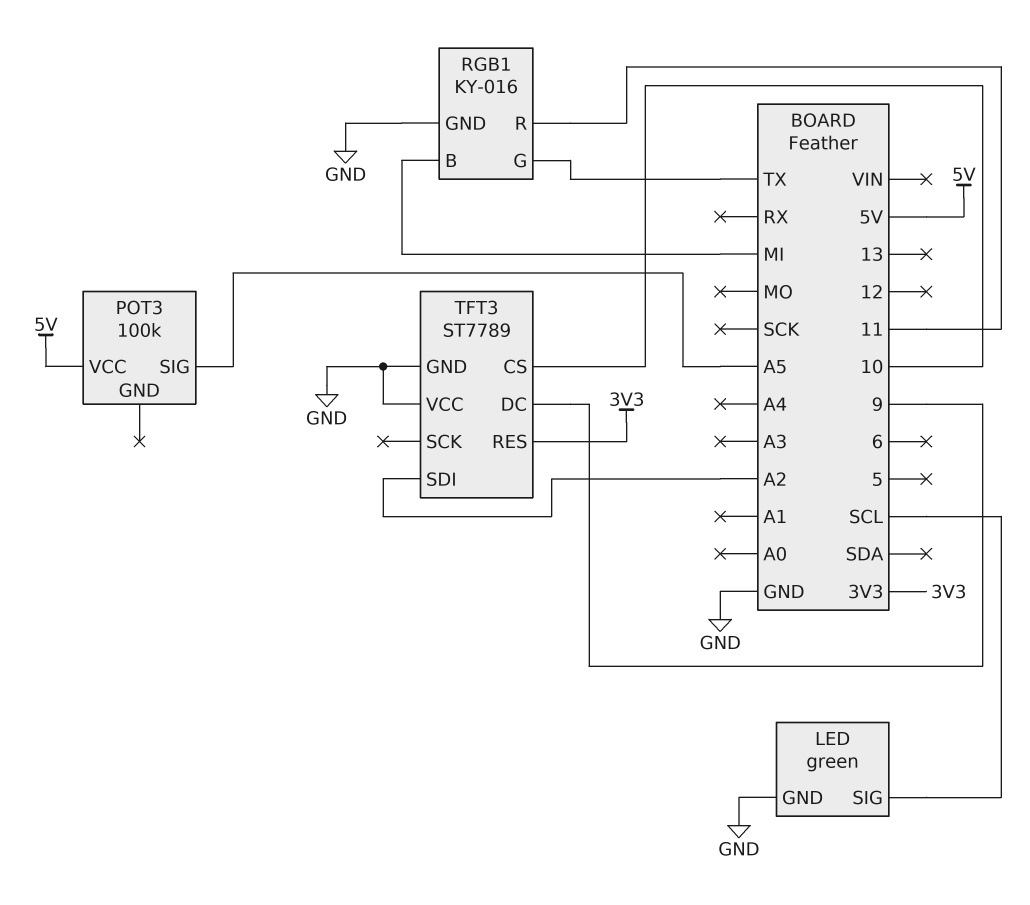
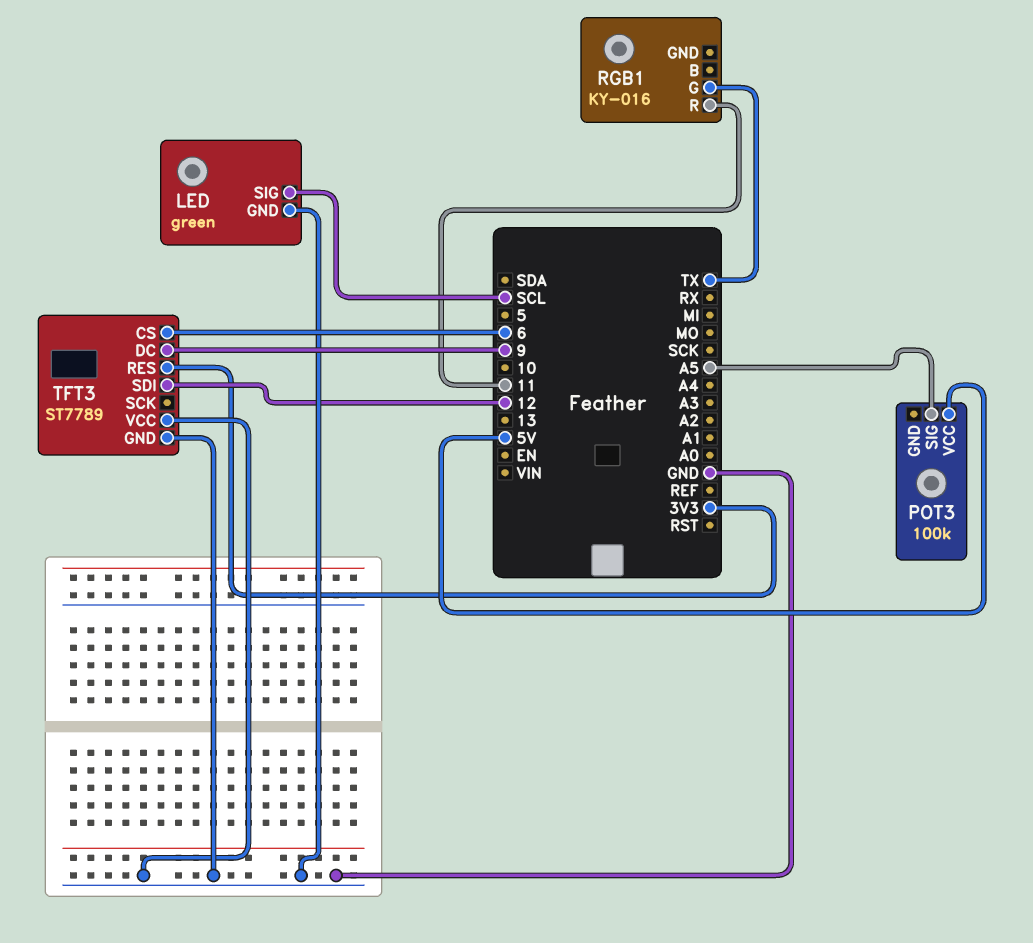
RGB1 pin B: MI -> none
RGB1 pin GND: GND -> none
TFT3 pin CS: 10 -> 6
TFT3 pin SDI: A2 -> 12

